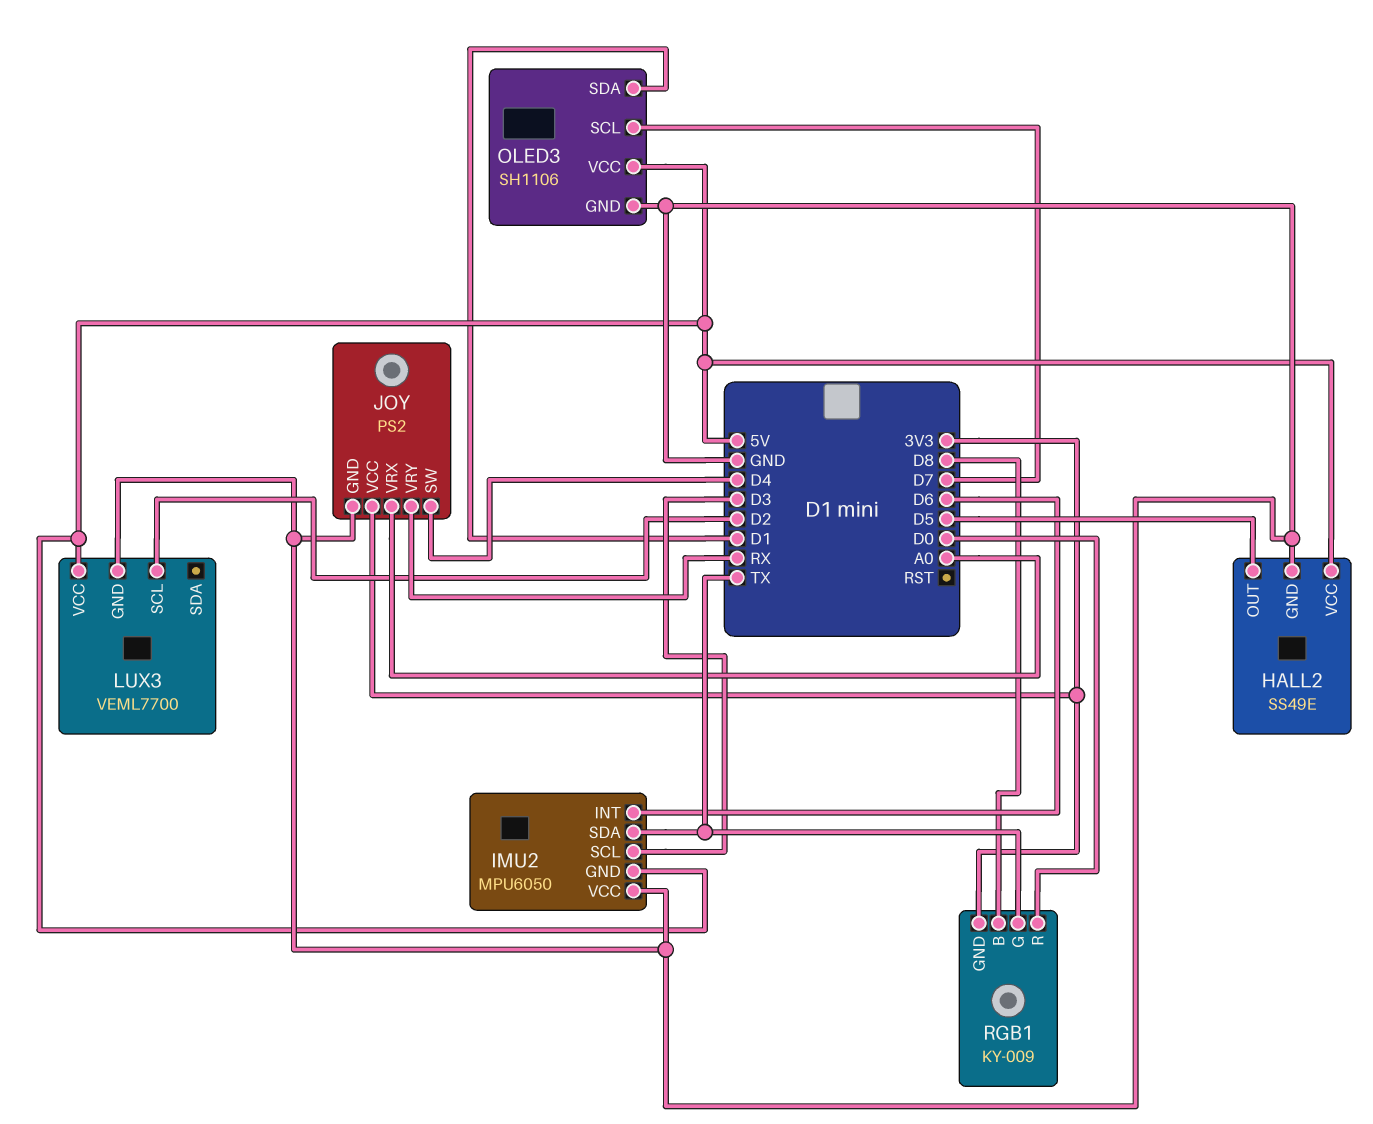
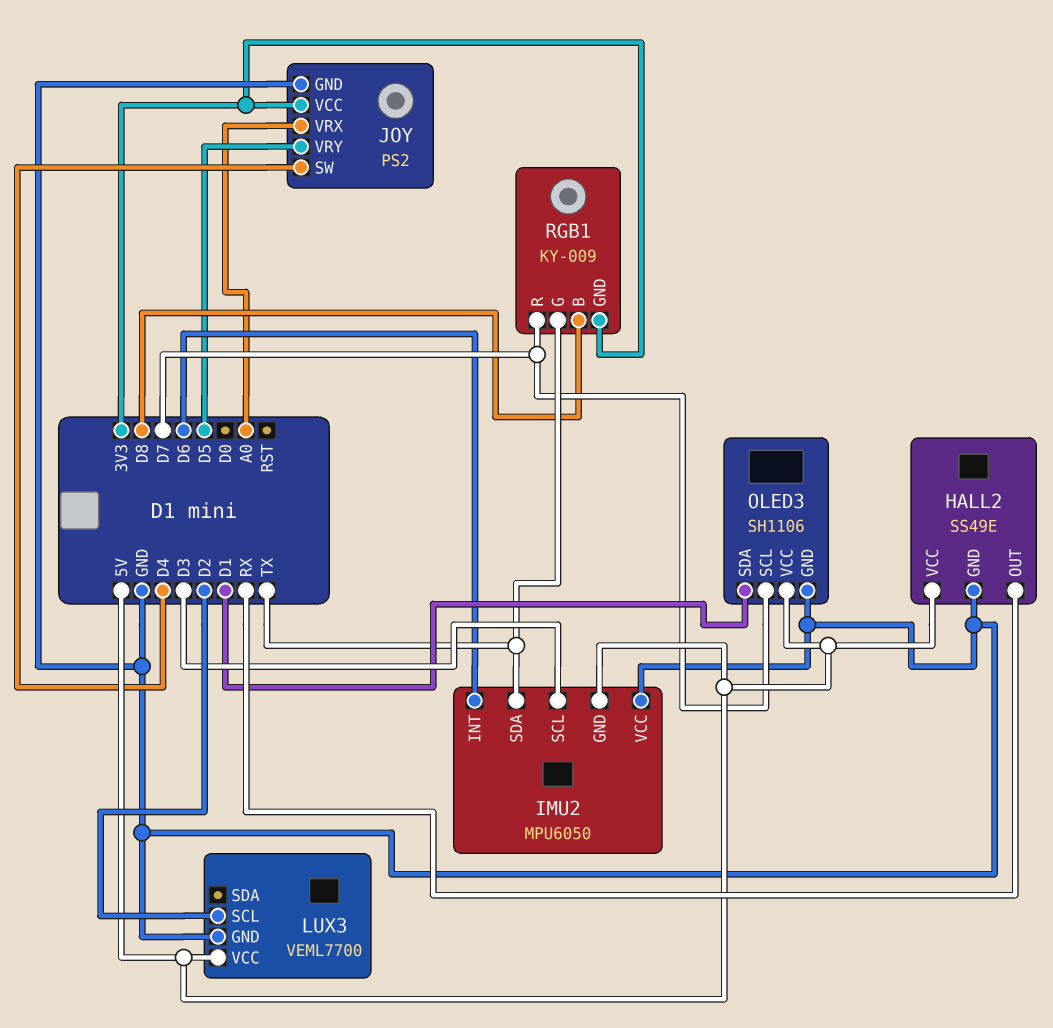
HALL2 pin OUT: D5 -> RX
JOY pin VRY: RX -> D5
RGB1 pin R: D0 -> D7

